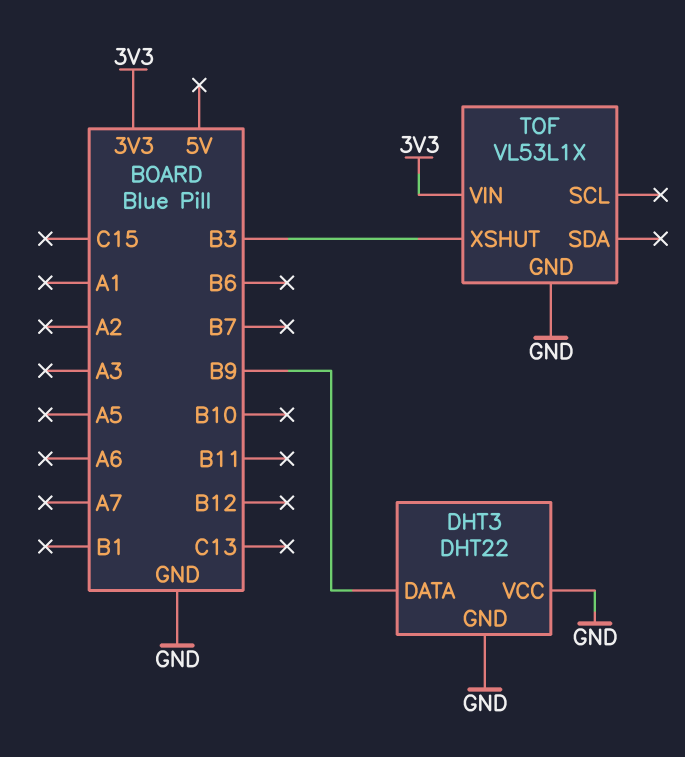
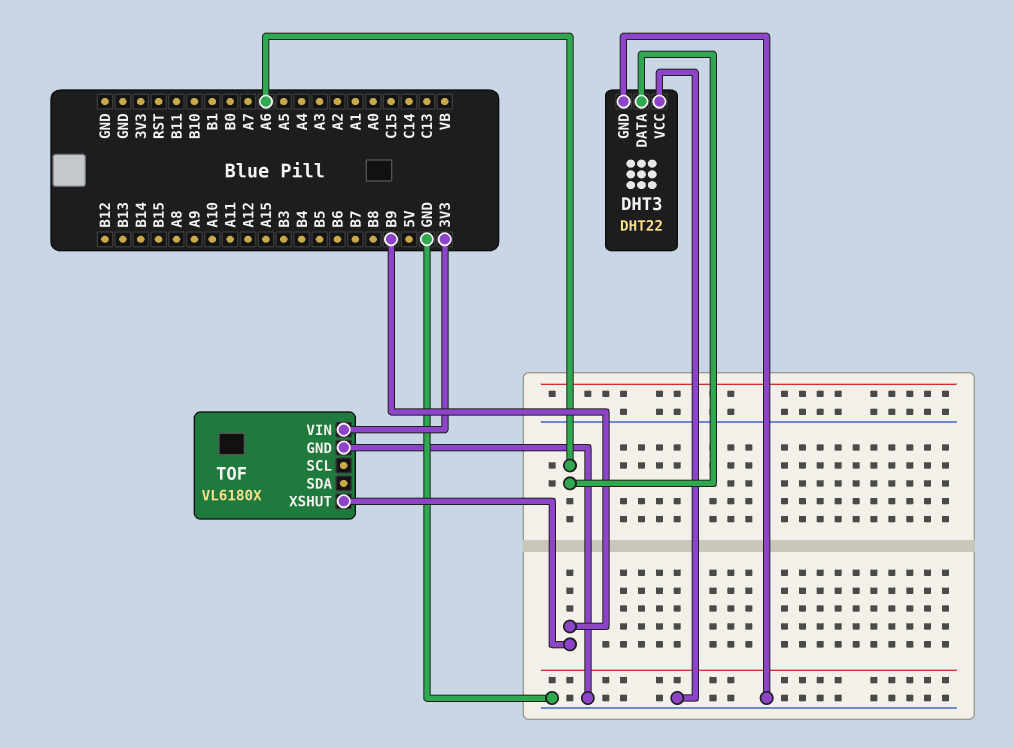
DHT3 pin DATA: B9 -> A6
TOF: VL53L1X -> VL6180X
TOF pin XSHUT: B3 -> B9

